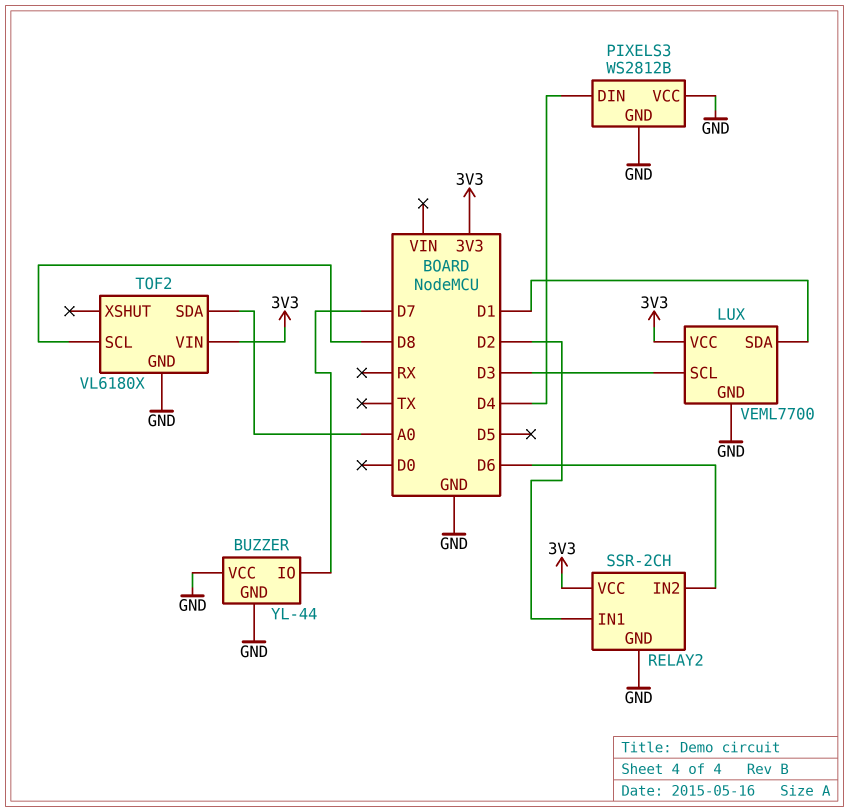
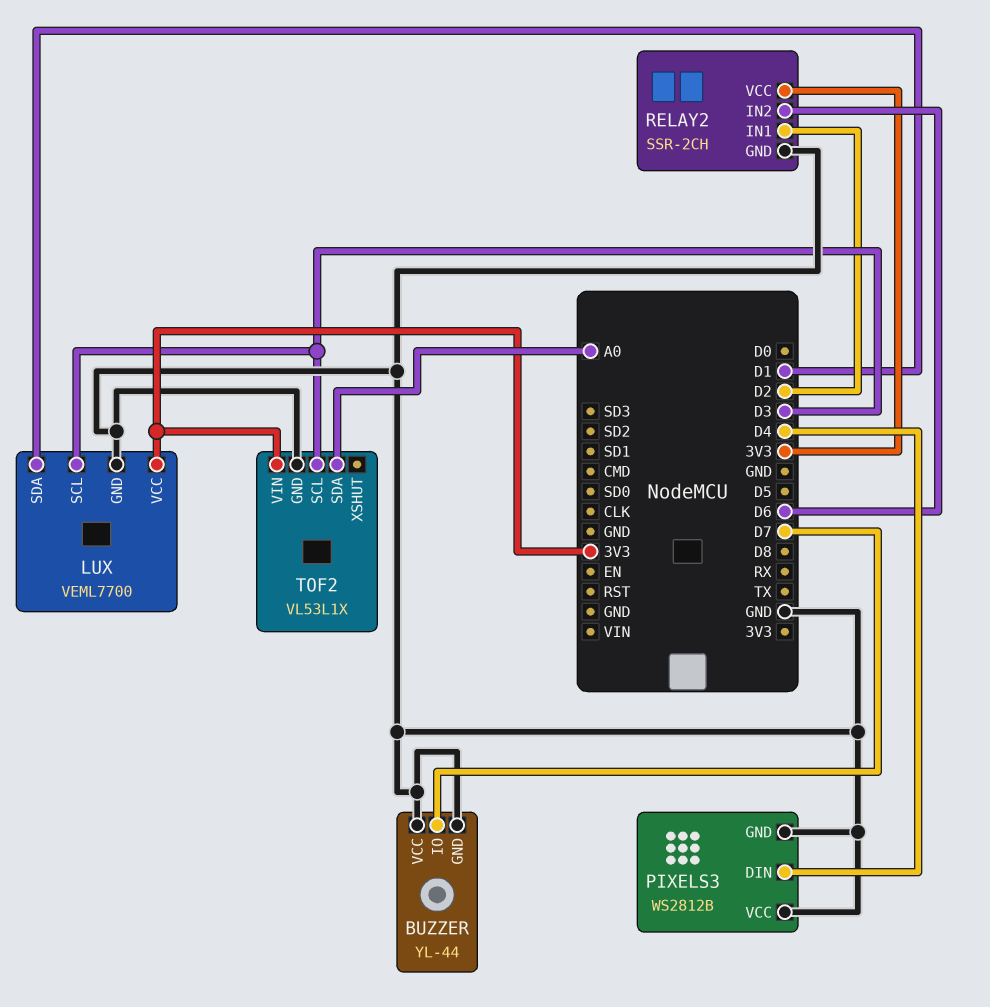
TOF2: VL6180X -> VL53L1X
TOF2 pin SCL: D8 -> D3

